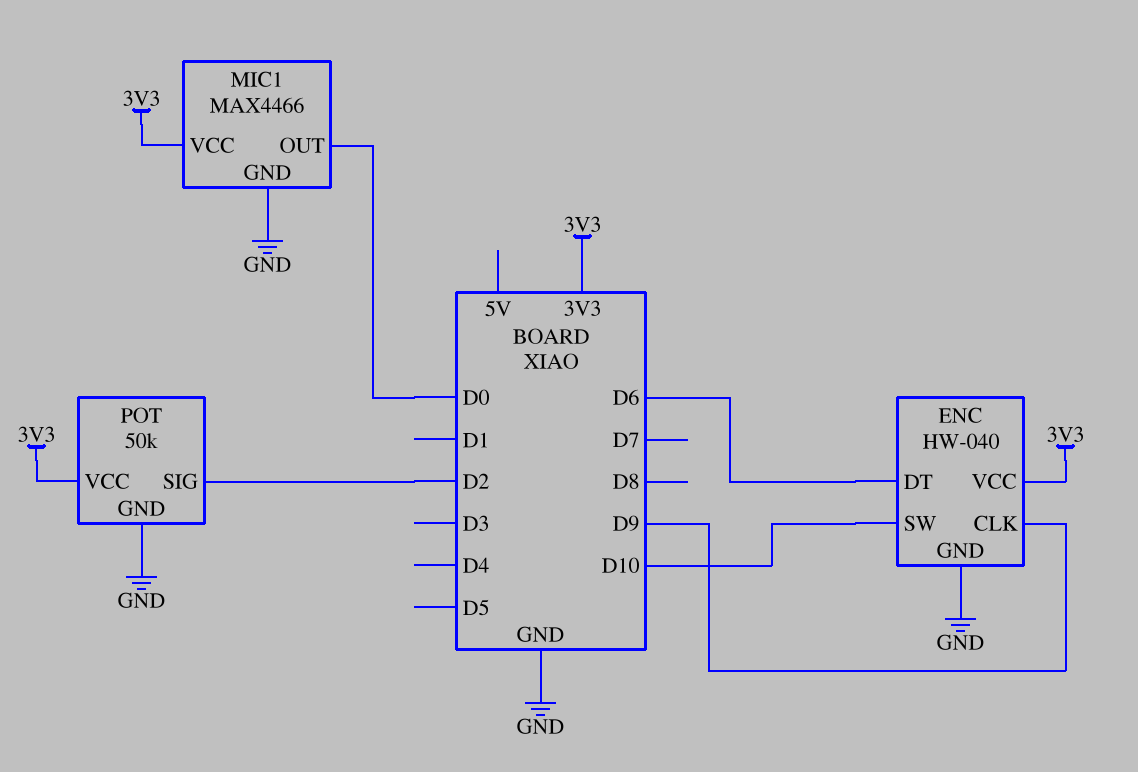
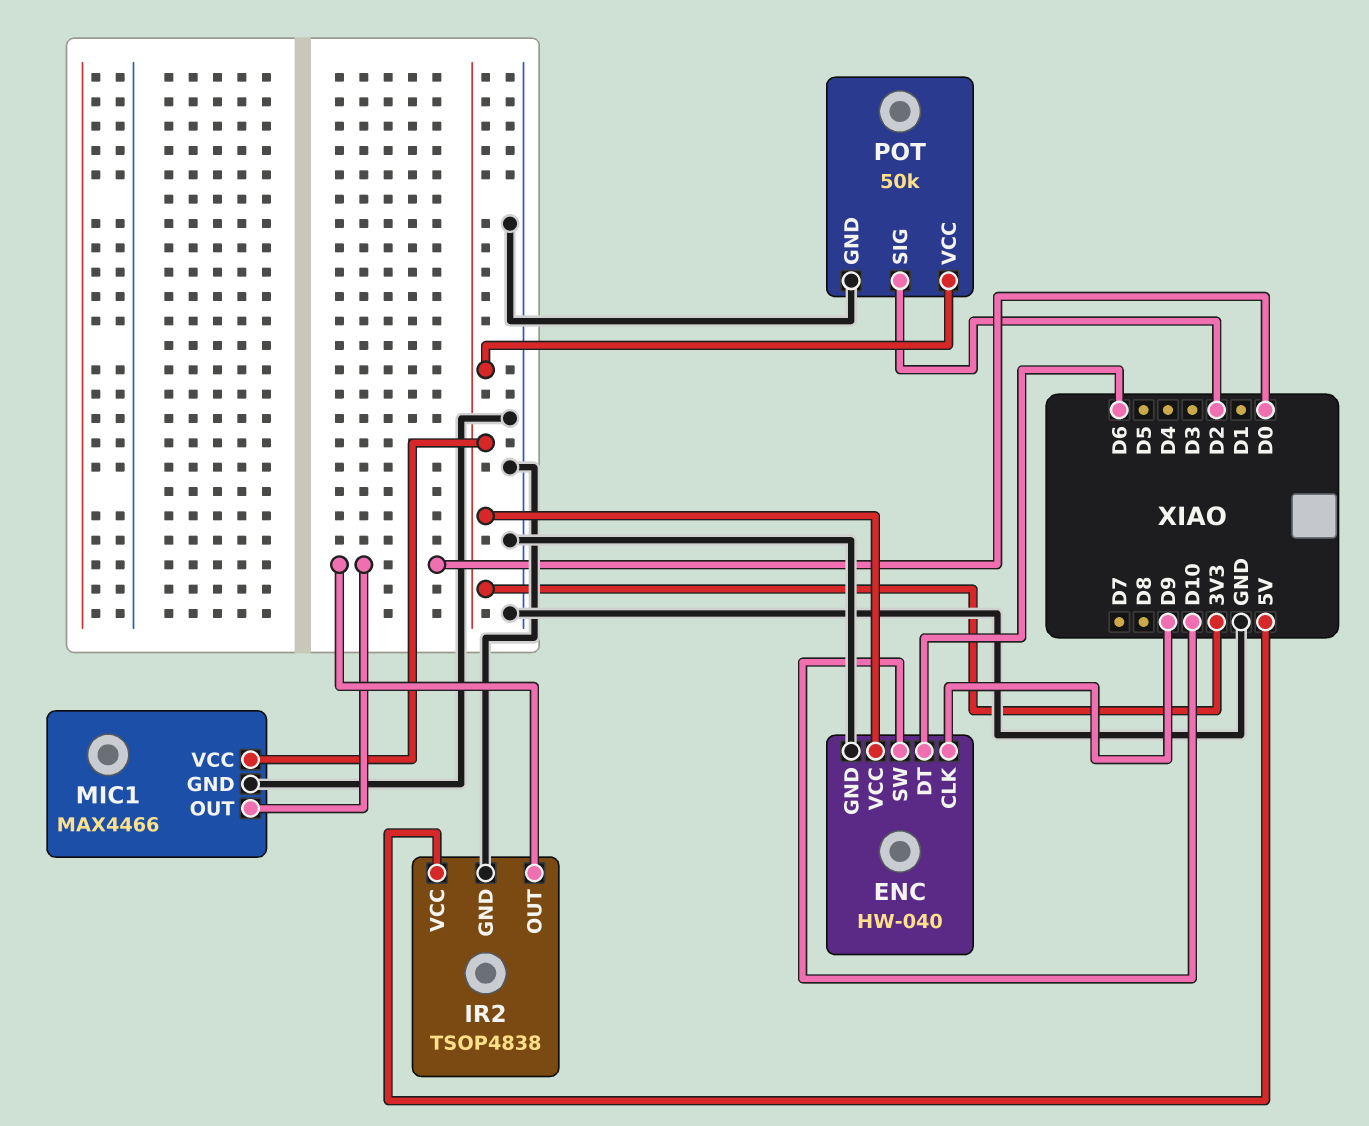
IR2: none -> TSOP4838
IR2 pin GND: none -> GND
IR2 pin OUT: none -> D0
IR2 pin VCC: none -> 5V

